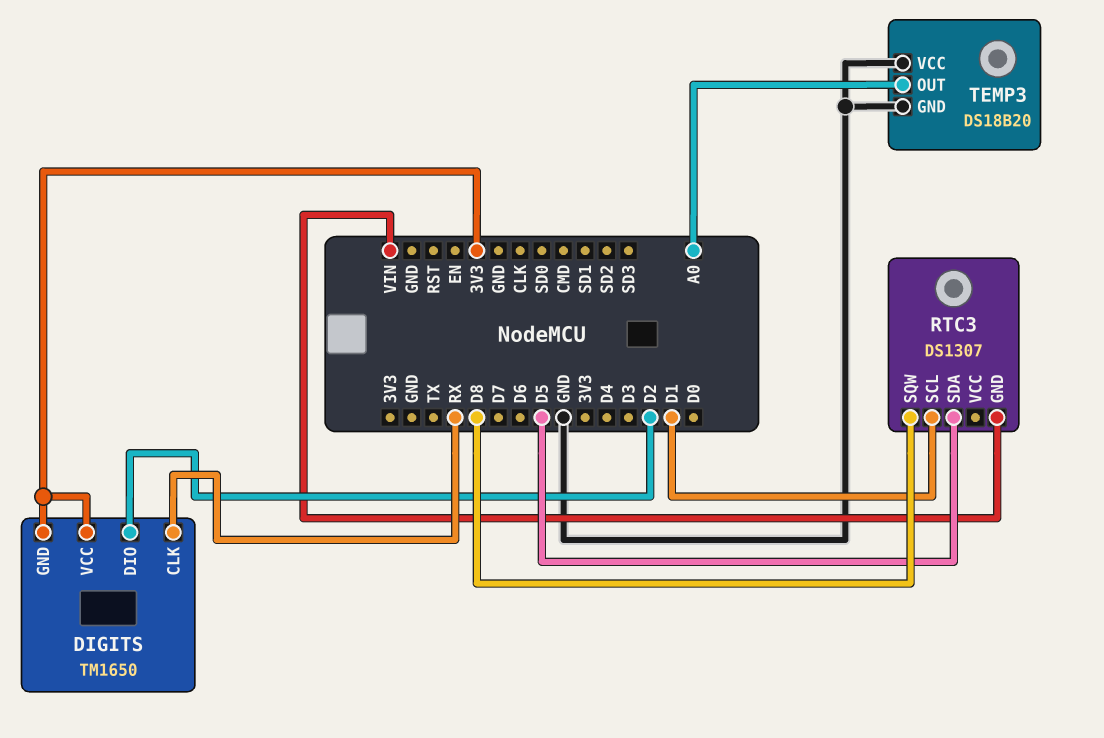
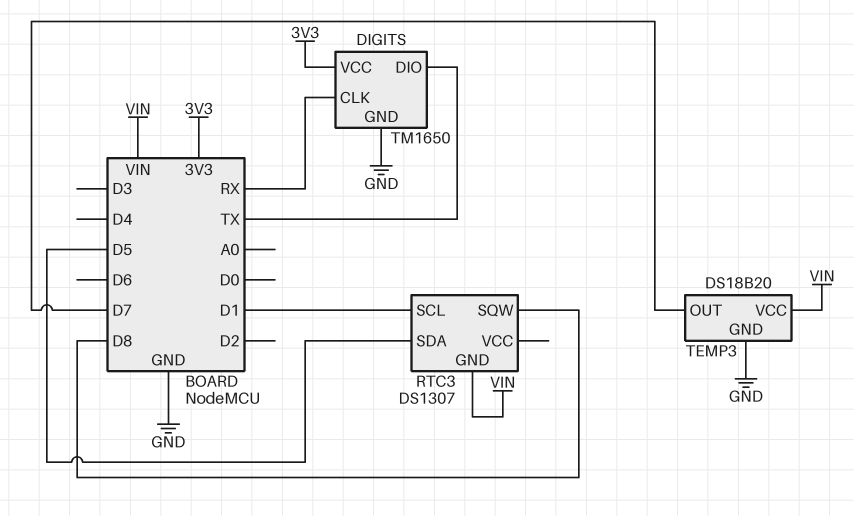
DIGITS pin DIO: D2 -> TX
DIGITS pin GND: 3V3 -> GND
TEMP3 pin OUT: A0 -> D7
TEMP3 pin VCC: GND -> VIN

